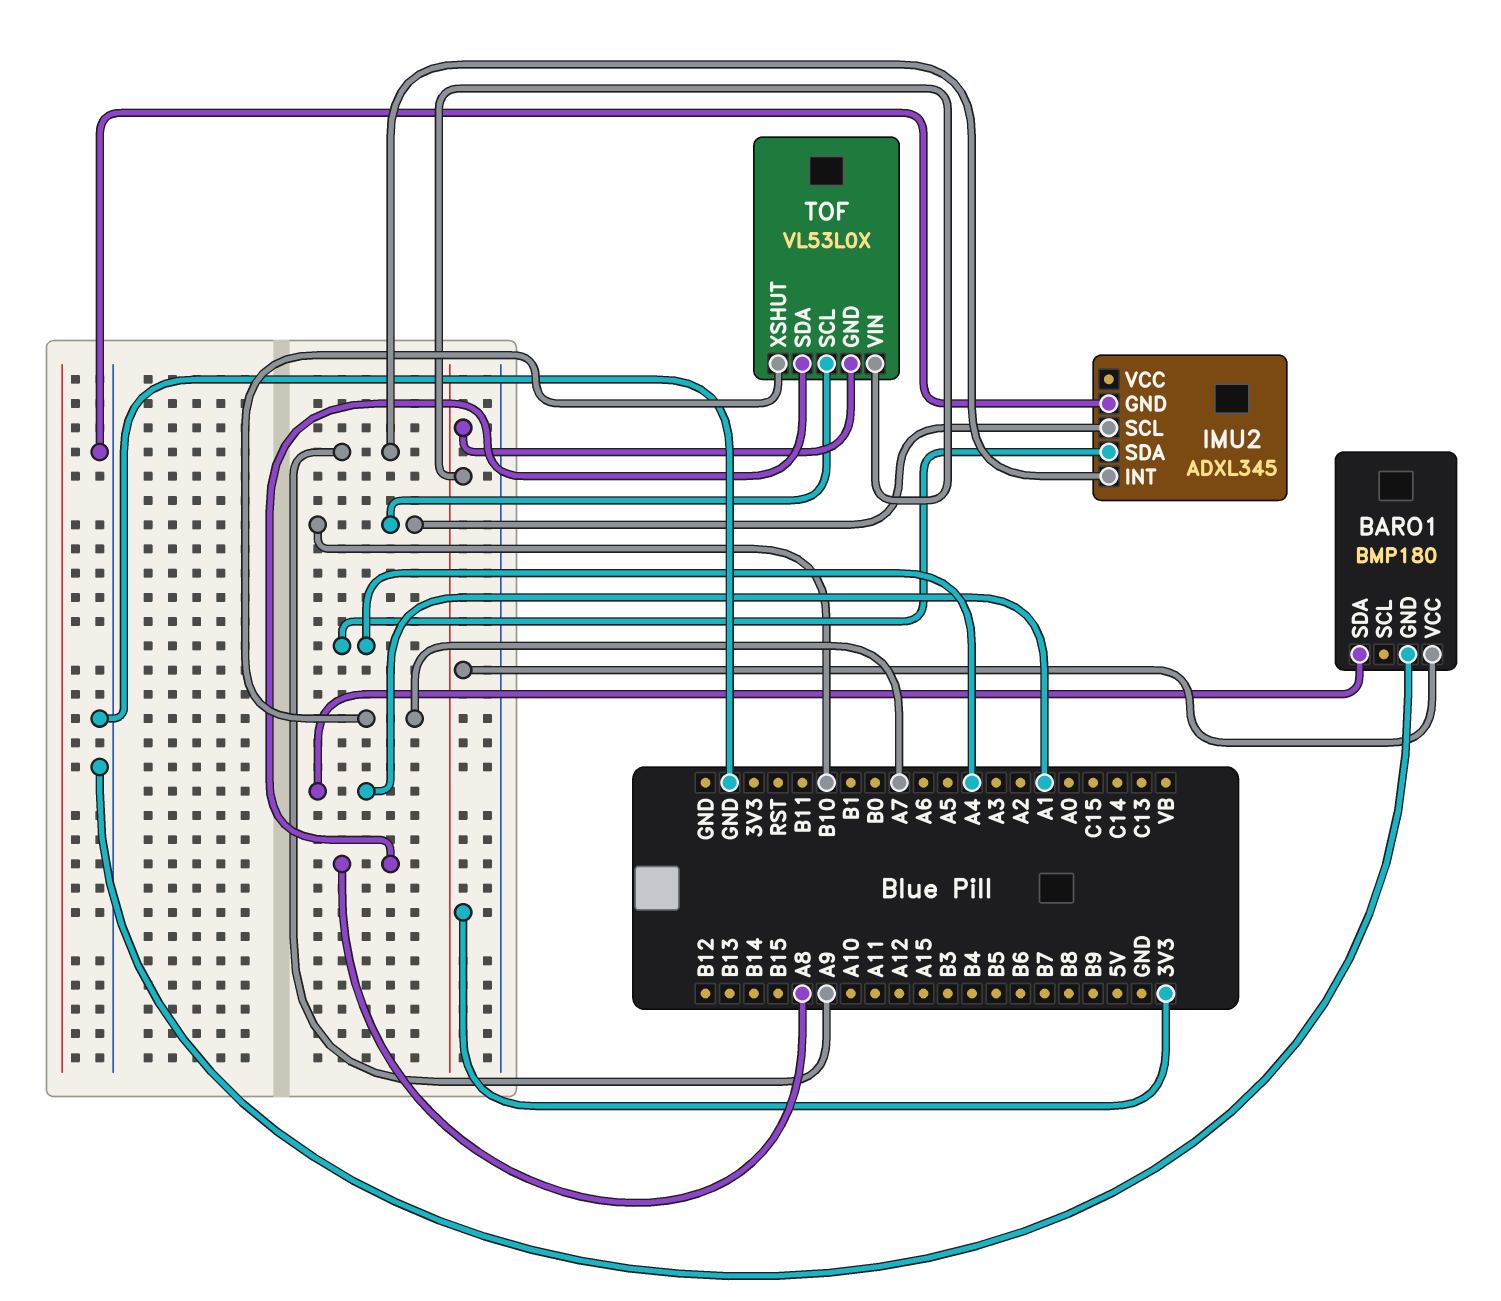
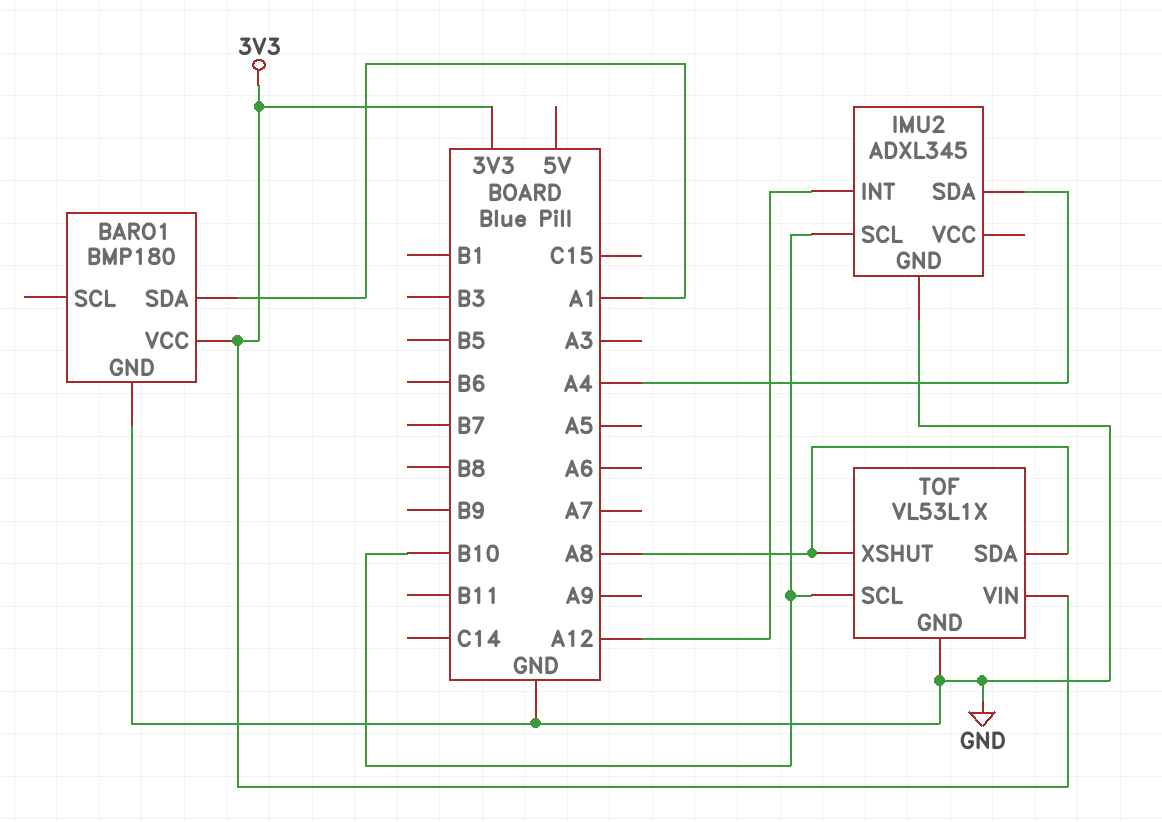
IMU2 pin INT: A9 -> A12
TOF: VL53L0X -> VL53L1X
TOF pin GND: 3V3 -> GND
TOF pin XSHUT: A7 -> A8

